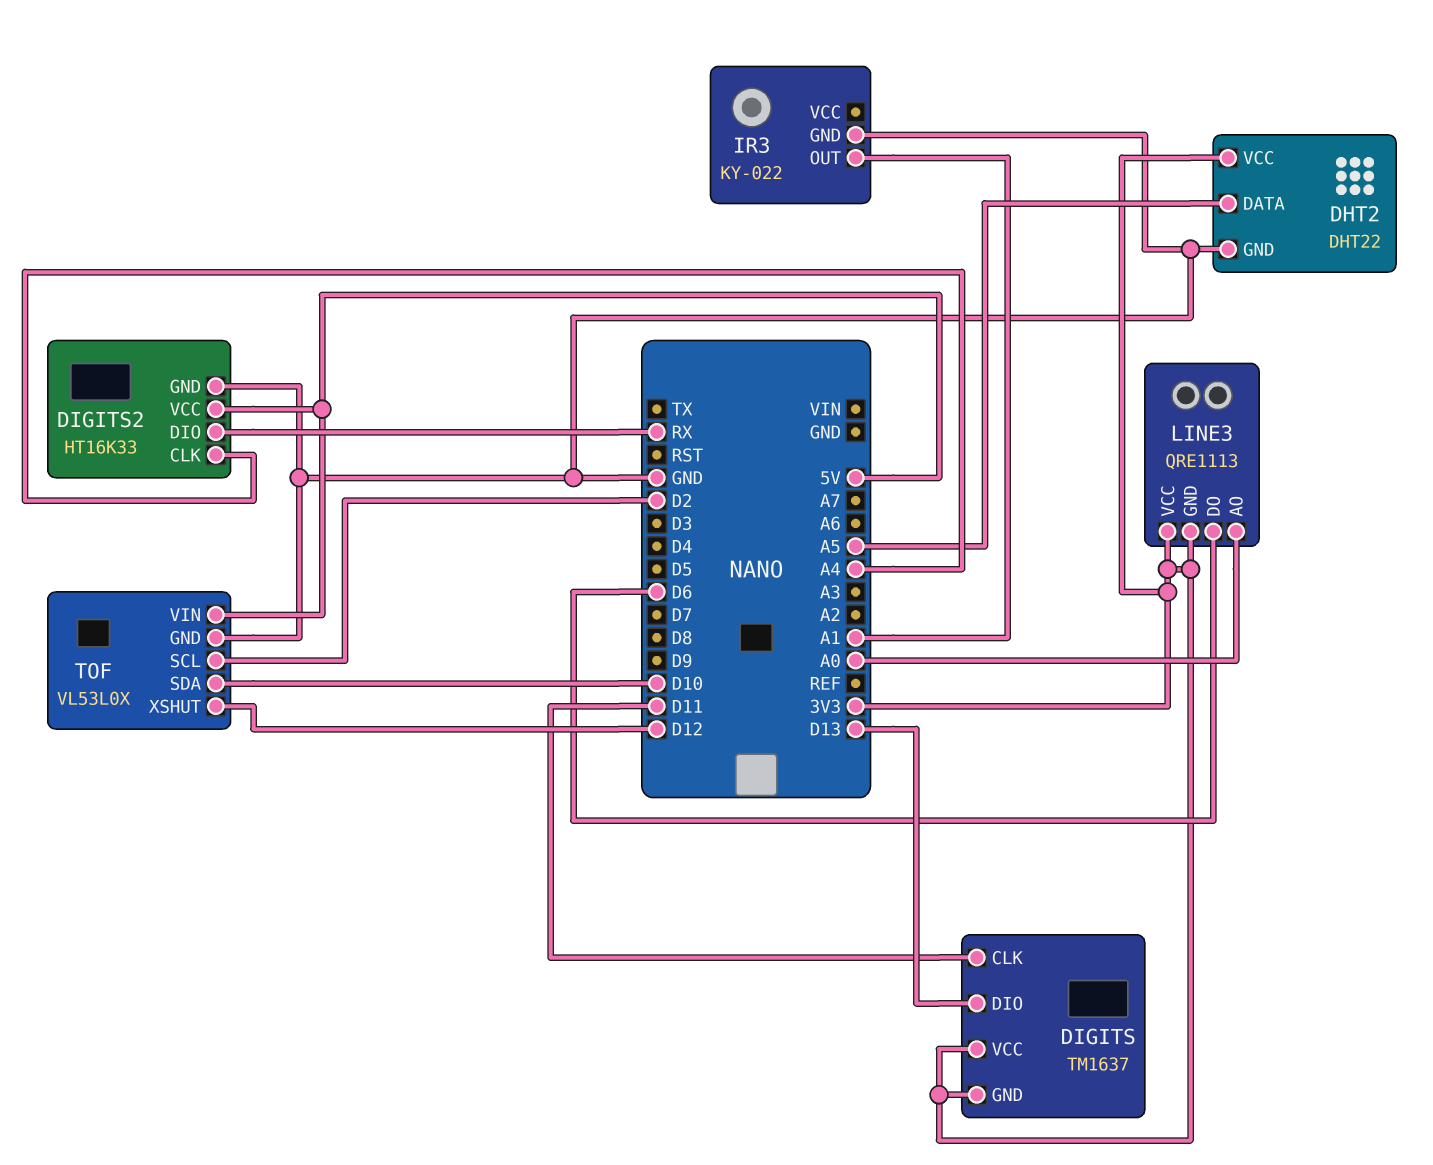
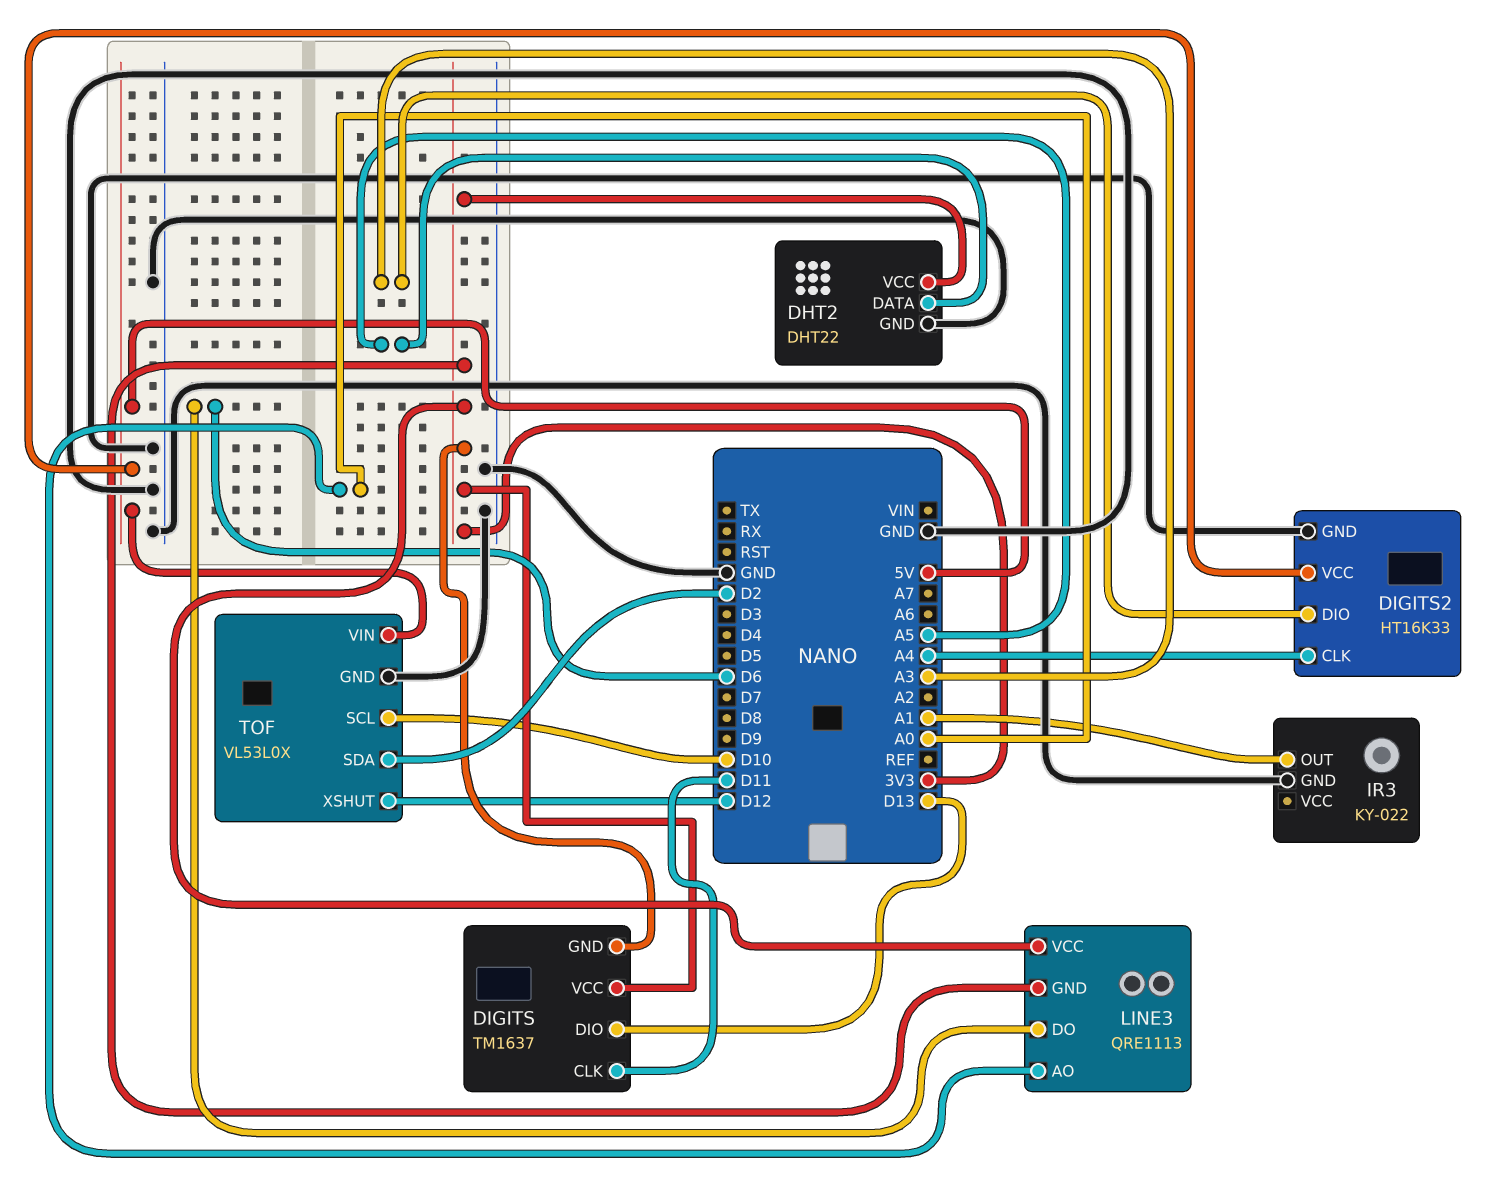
DIGITS2 pin DIO: RX -> A3
TOF pin SCL: D2 -> D10
TOF pin SDA: D10 -> D2

